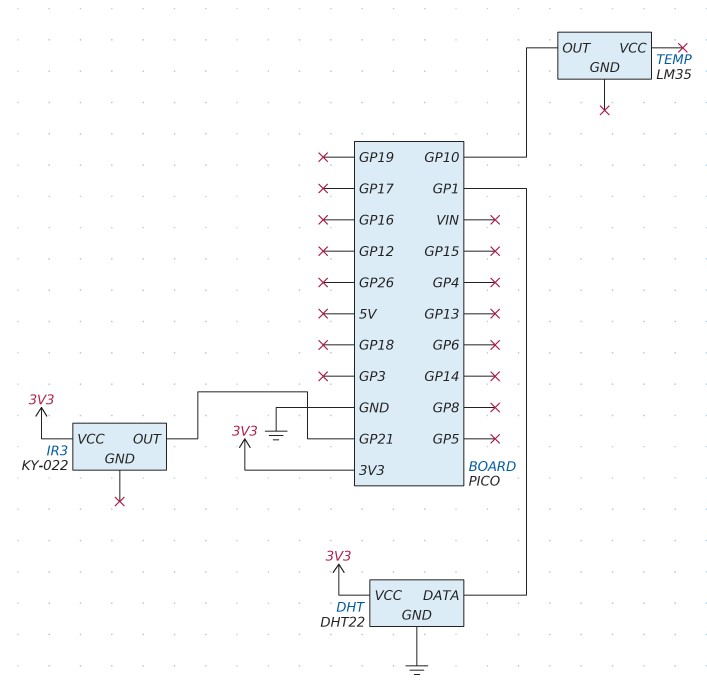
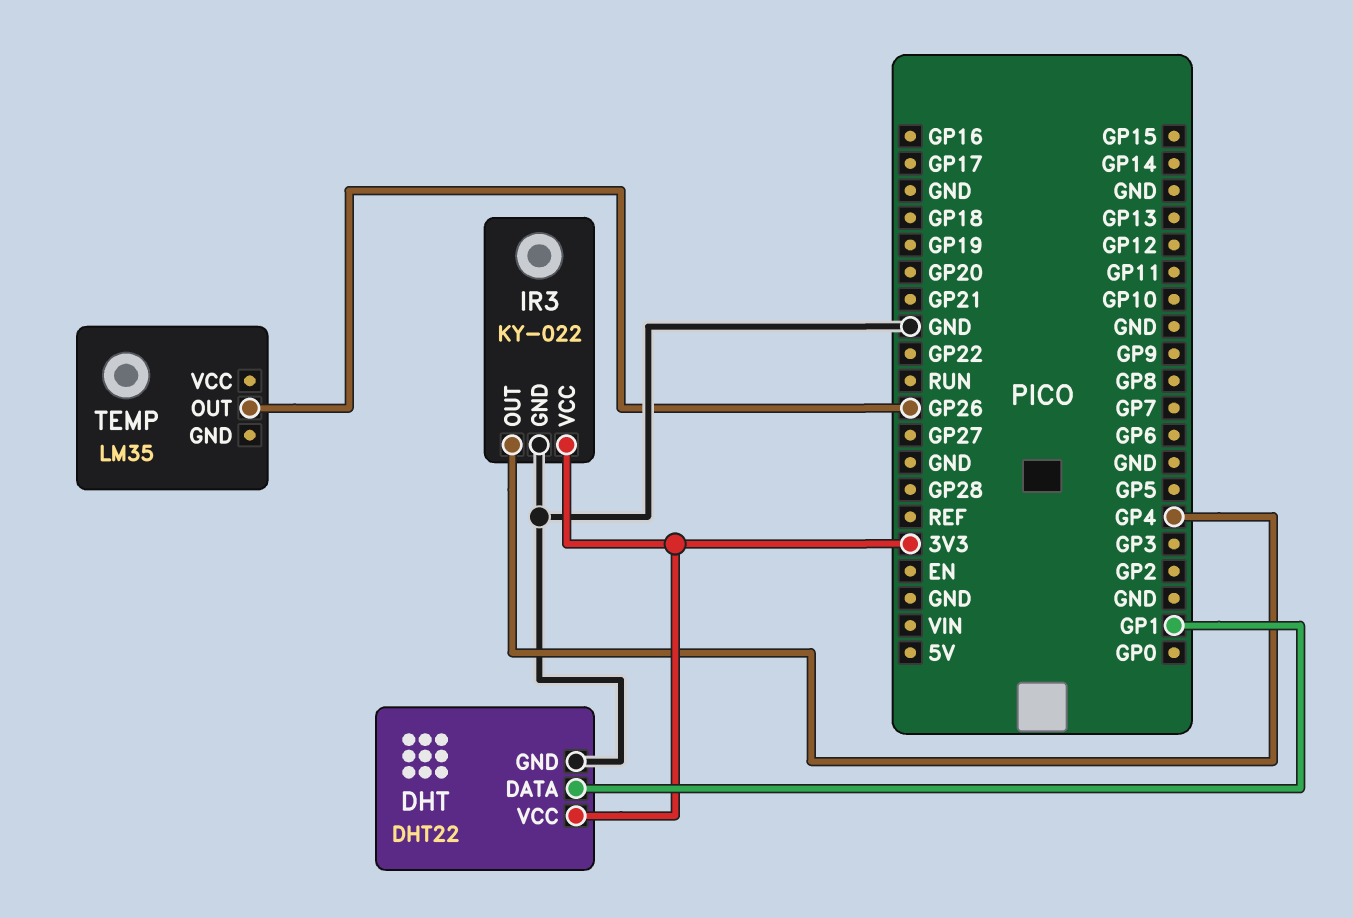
IR3 pin GND: none -> GND
IR3 pin OUT: GP21 -> GP4
TEMP pin OUT: GP10 -> GP26

